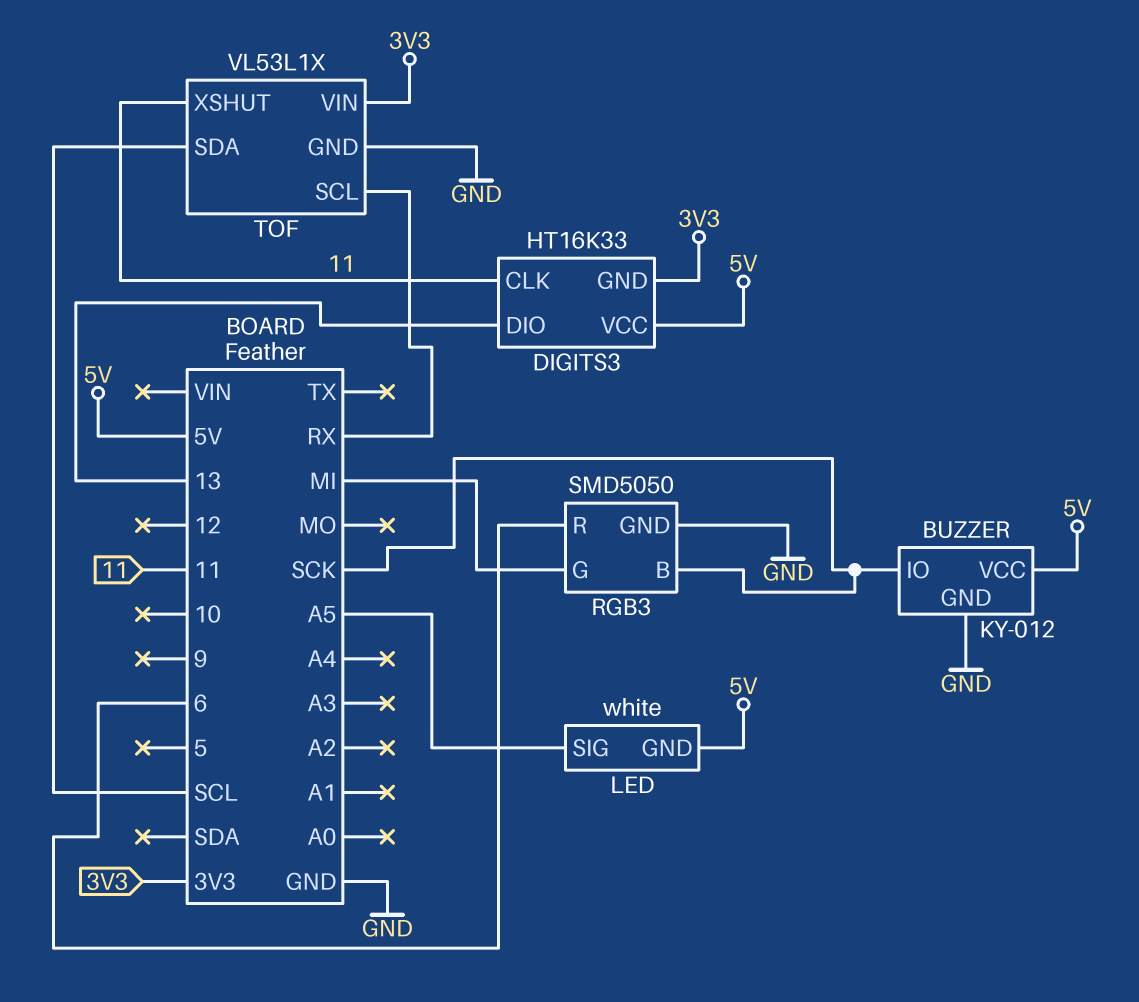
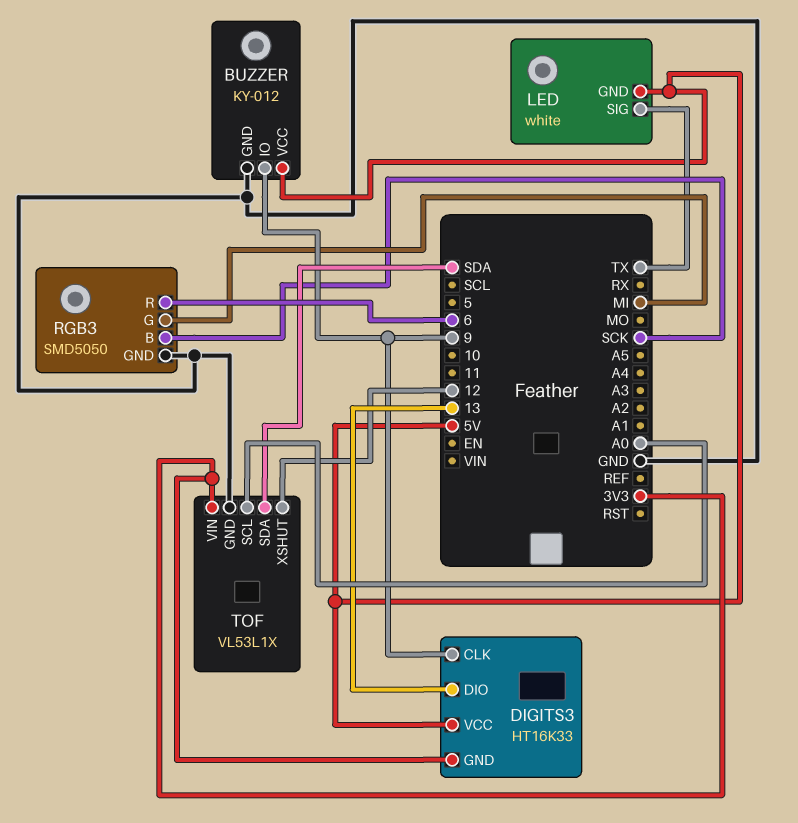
BUZZER pin IO: SCK -> 9
DIGITS3 pin CLK: 11 -> 9
LED pin SIG: A5 -> TX
TOF pin SCL: RX -> A0
TOF pin SDA: SCL -> SDA
TOF pin XSHUT: 11 -> 12

